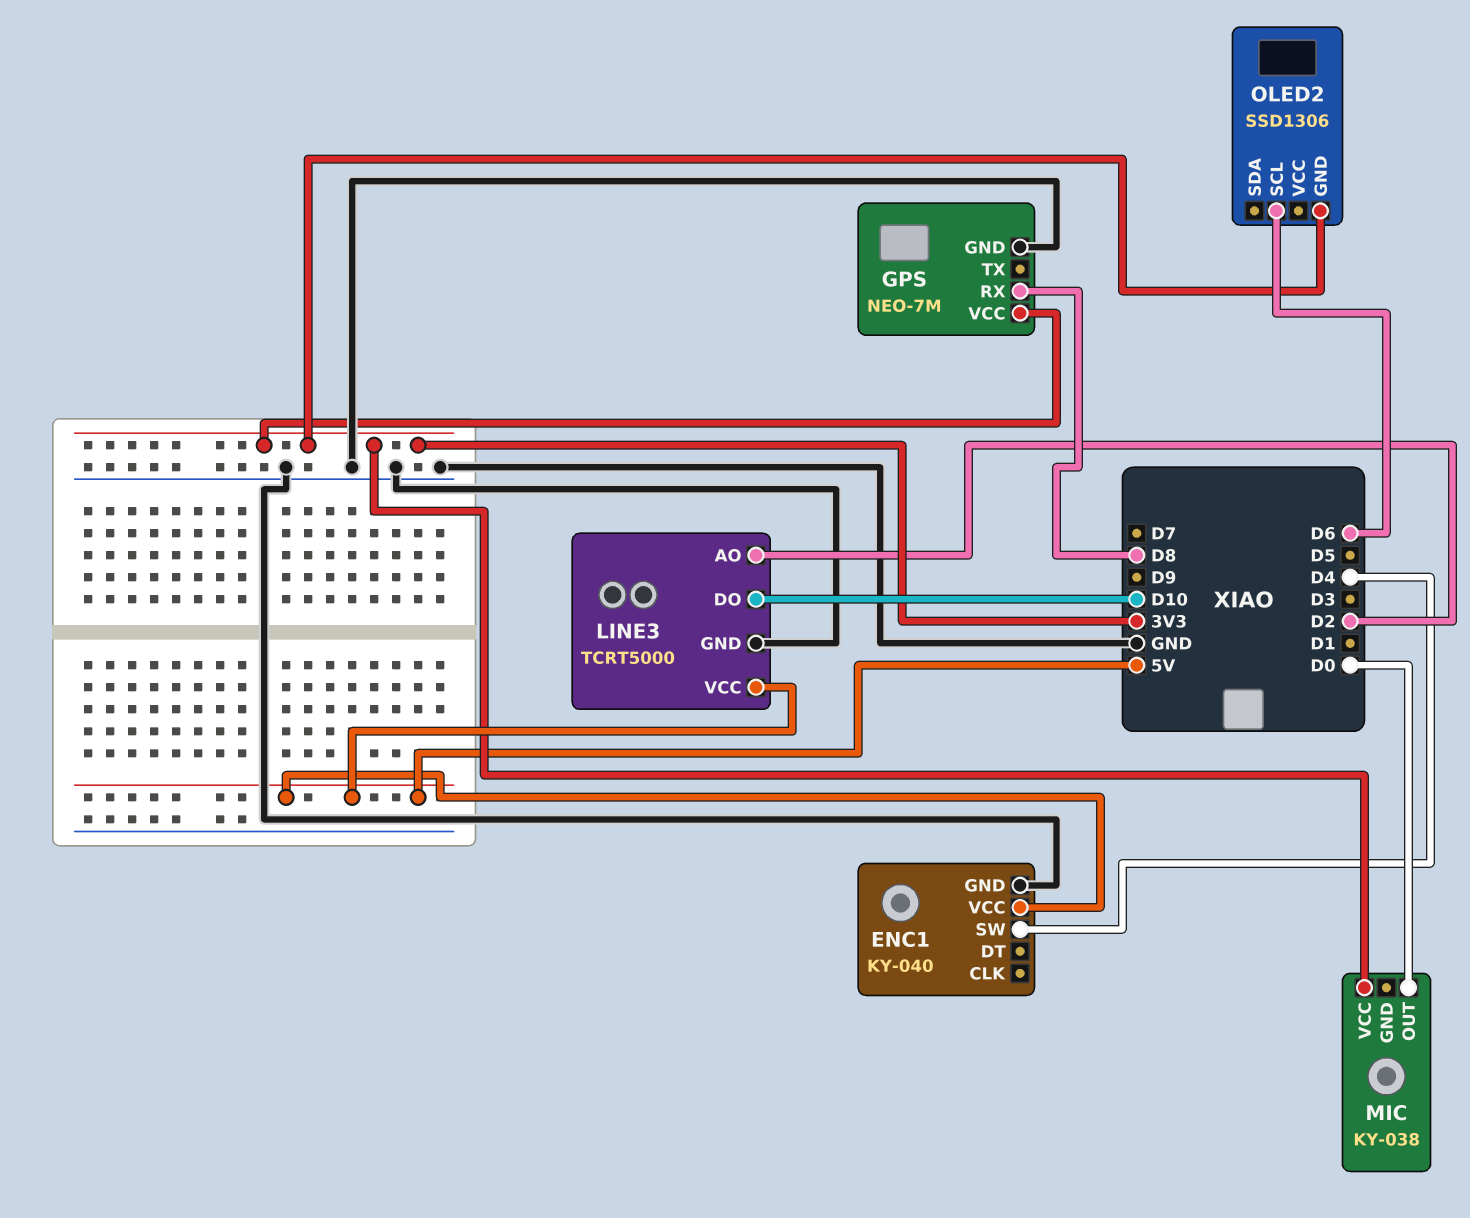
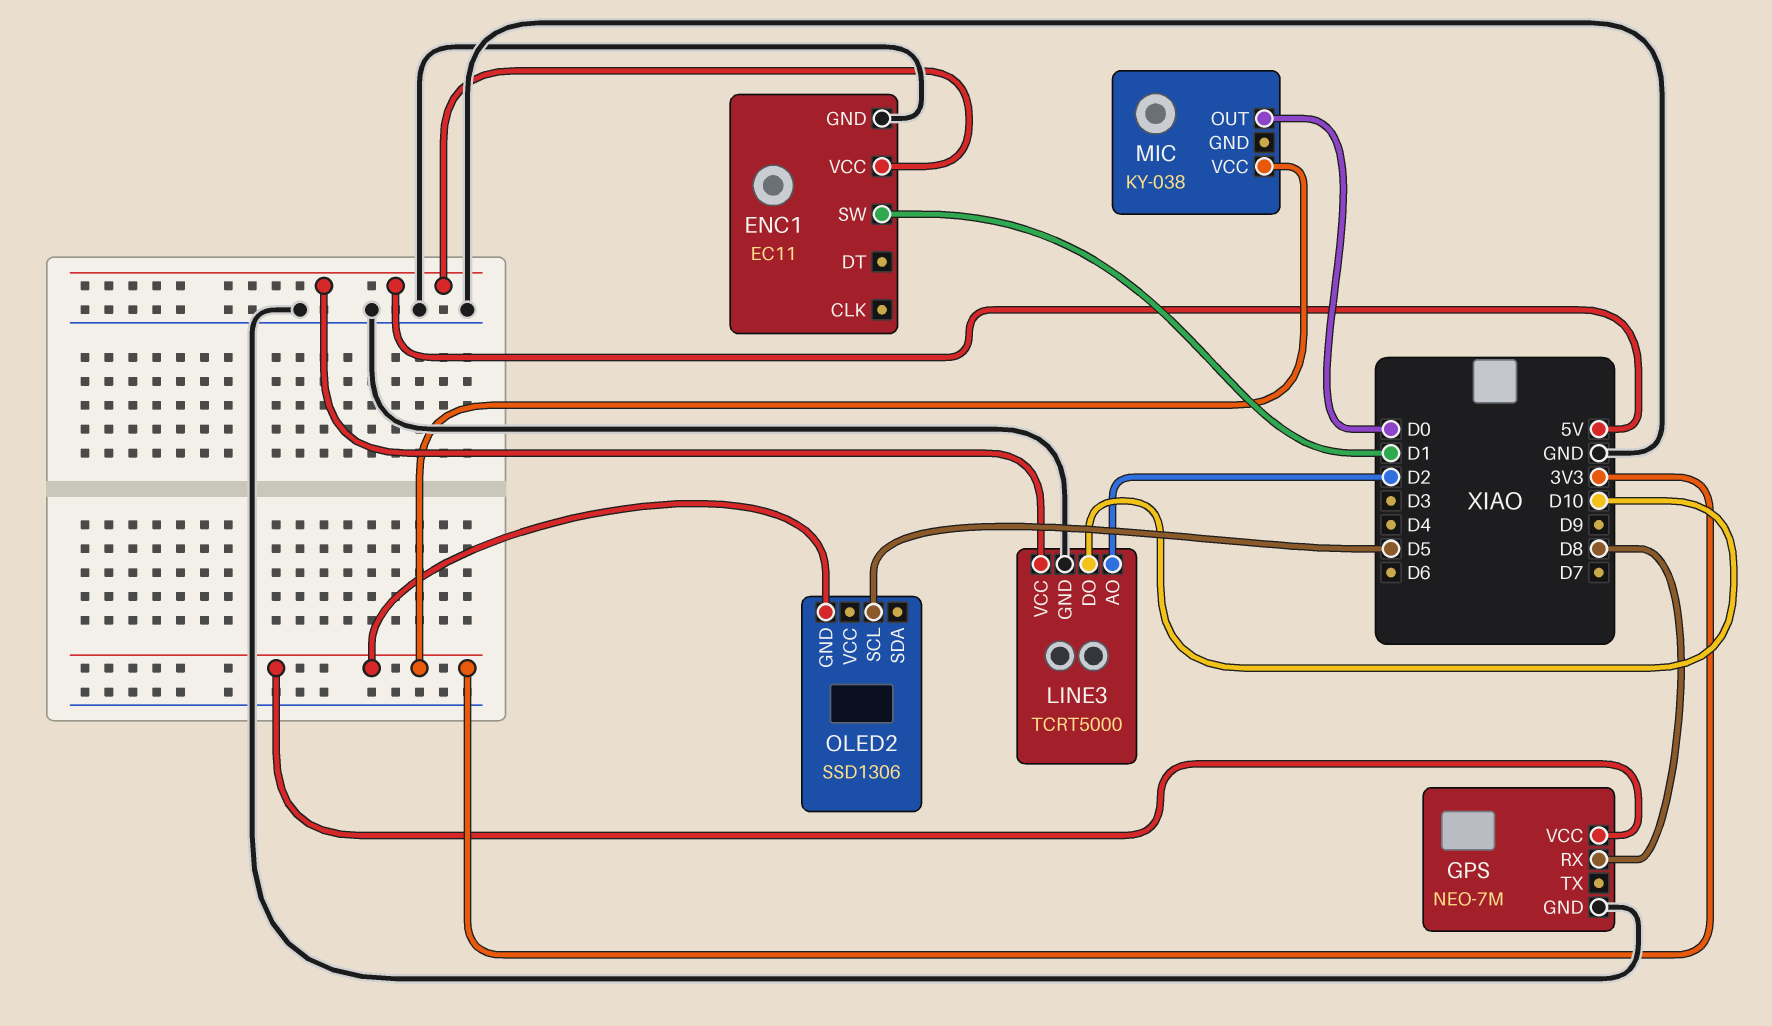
ENC1: KY-040 -> EC11
ENC1 pin SW: D4 -> D1
OLED2 pin SCL: D6 -> D5

